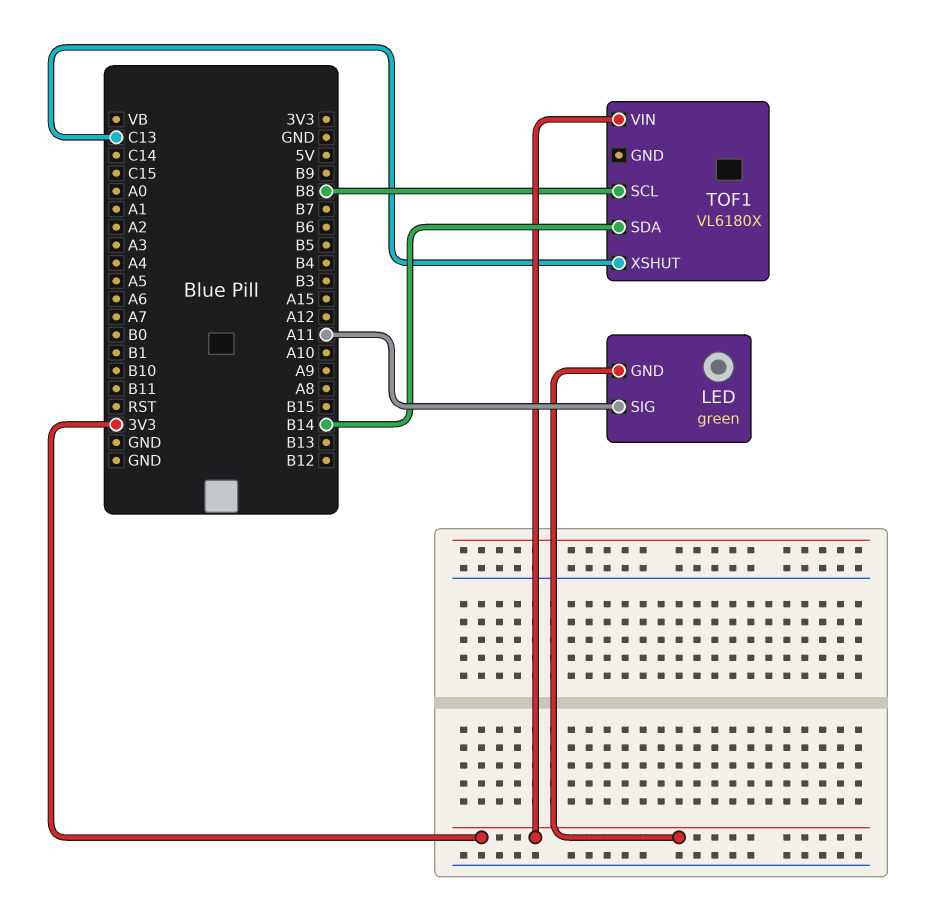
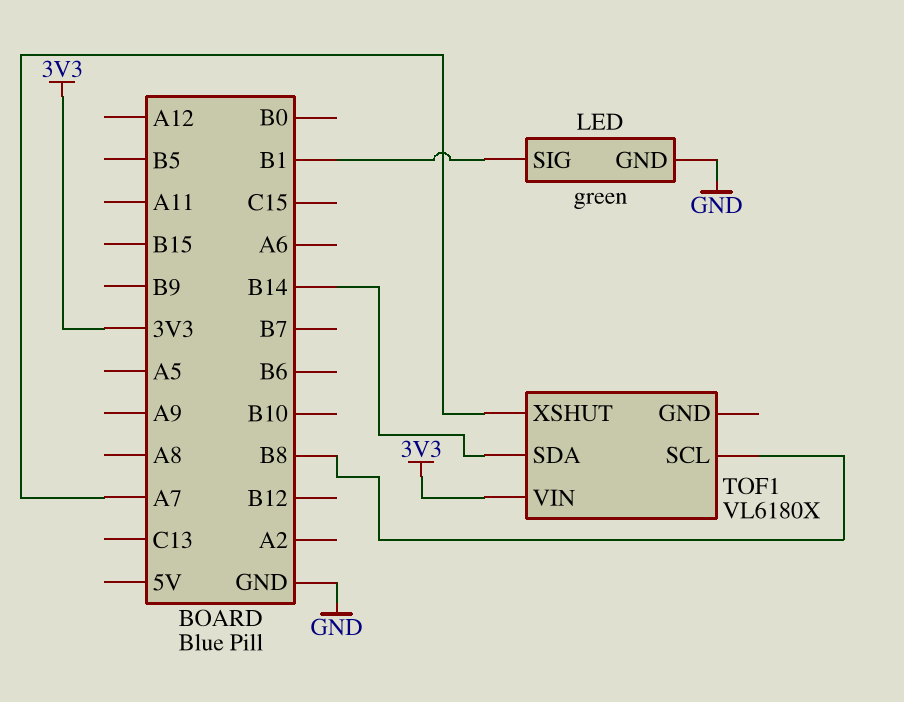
LED pin GND: 3V3 -> GND
LED pin SIG: A11 -> B1
TOF1 pin XSHUT: C13 -> A7

